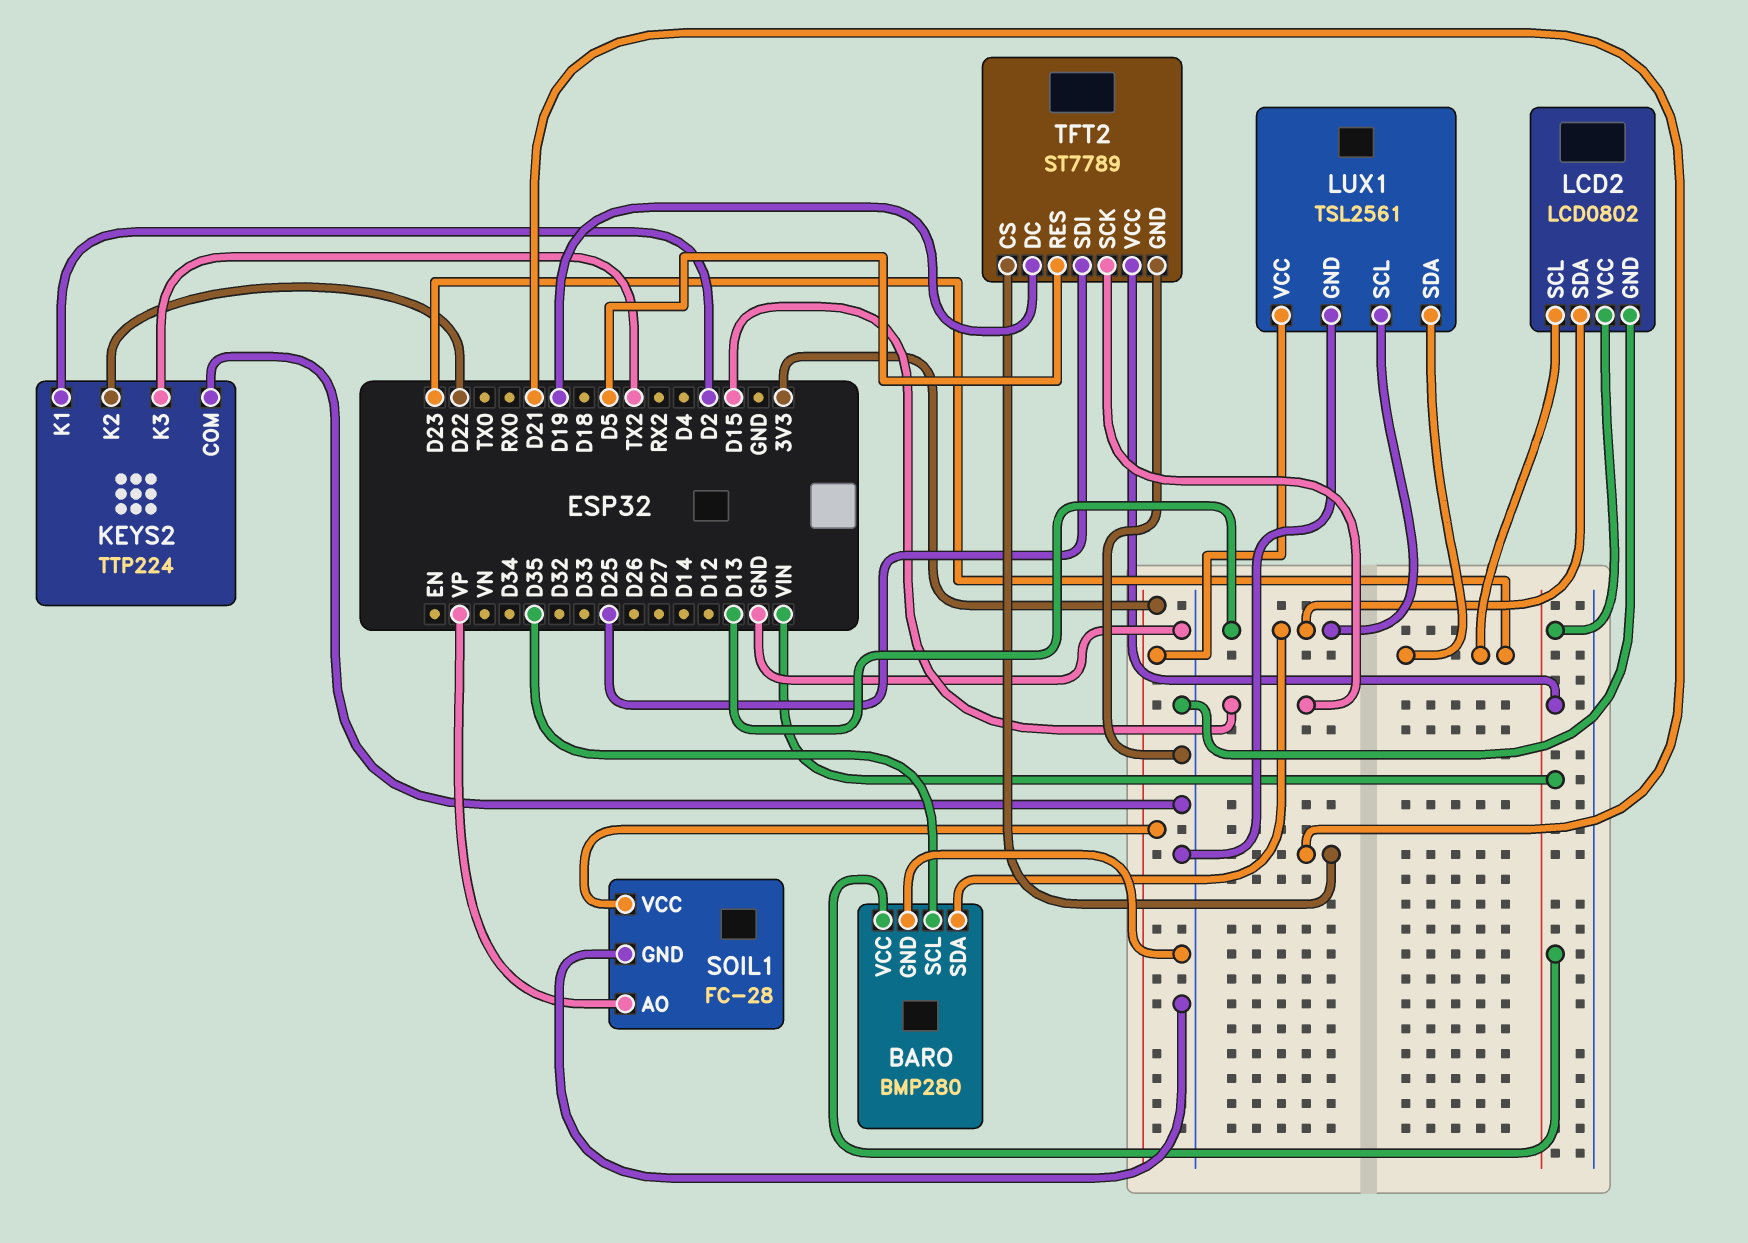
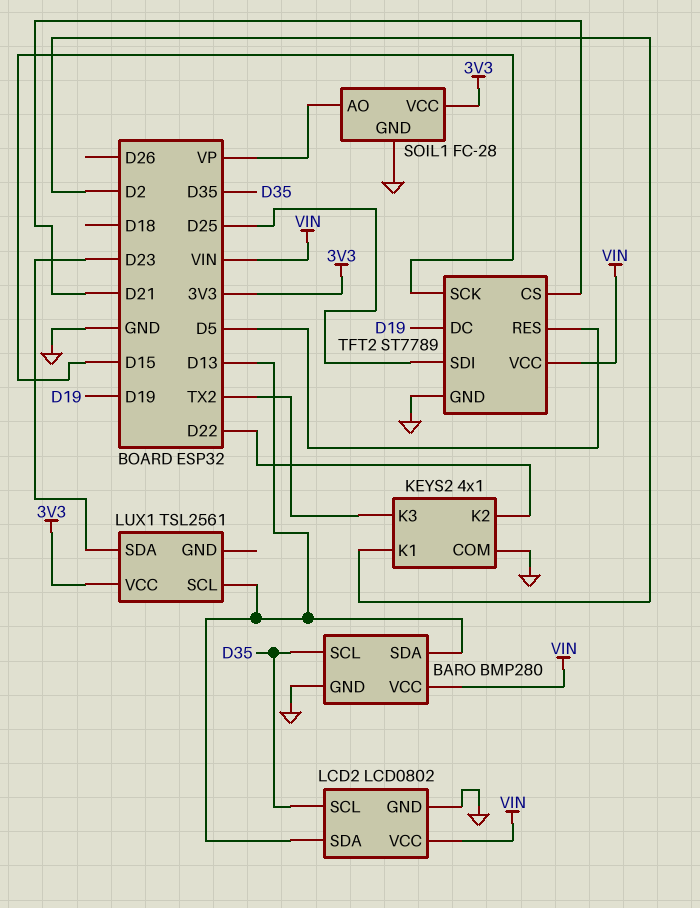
KEYS2: TTP224 -> 4x1
LCD2 pin SCL: D23 -> D35
LUX1 pin GND: GND -> none

